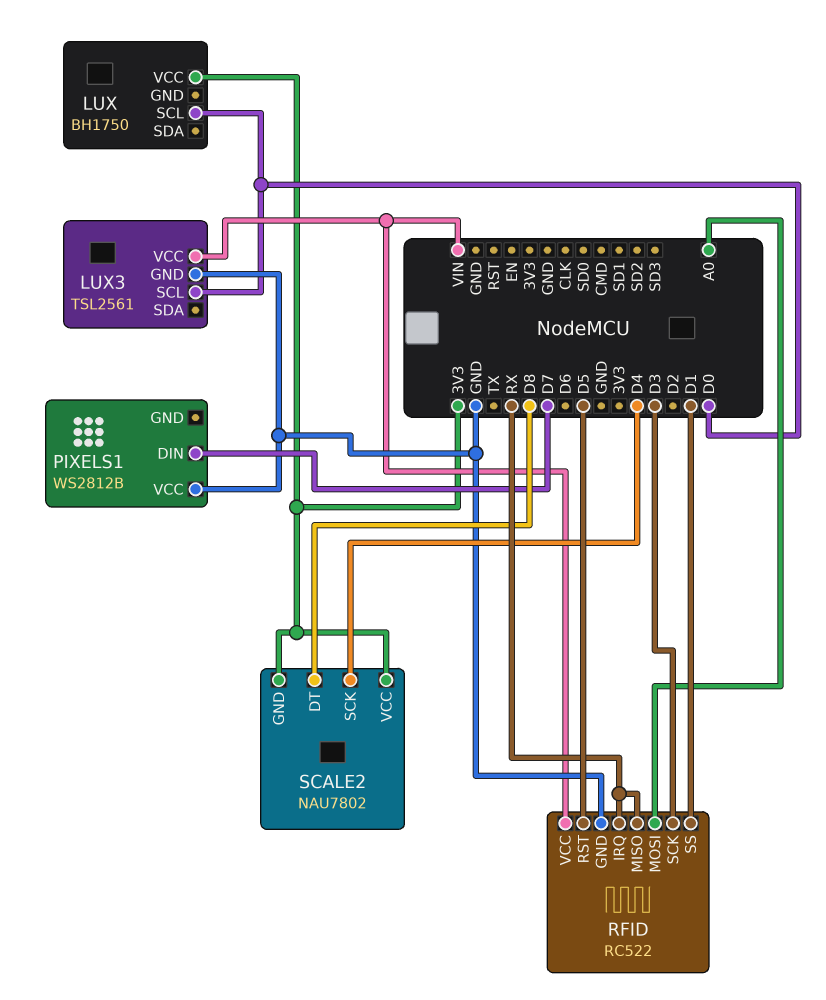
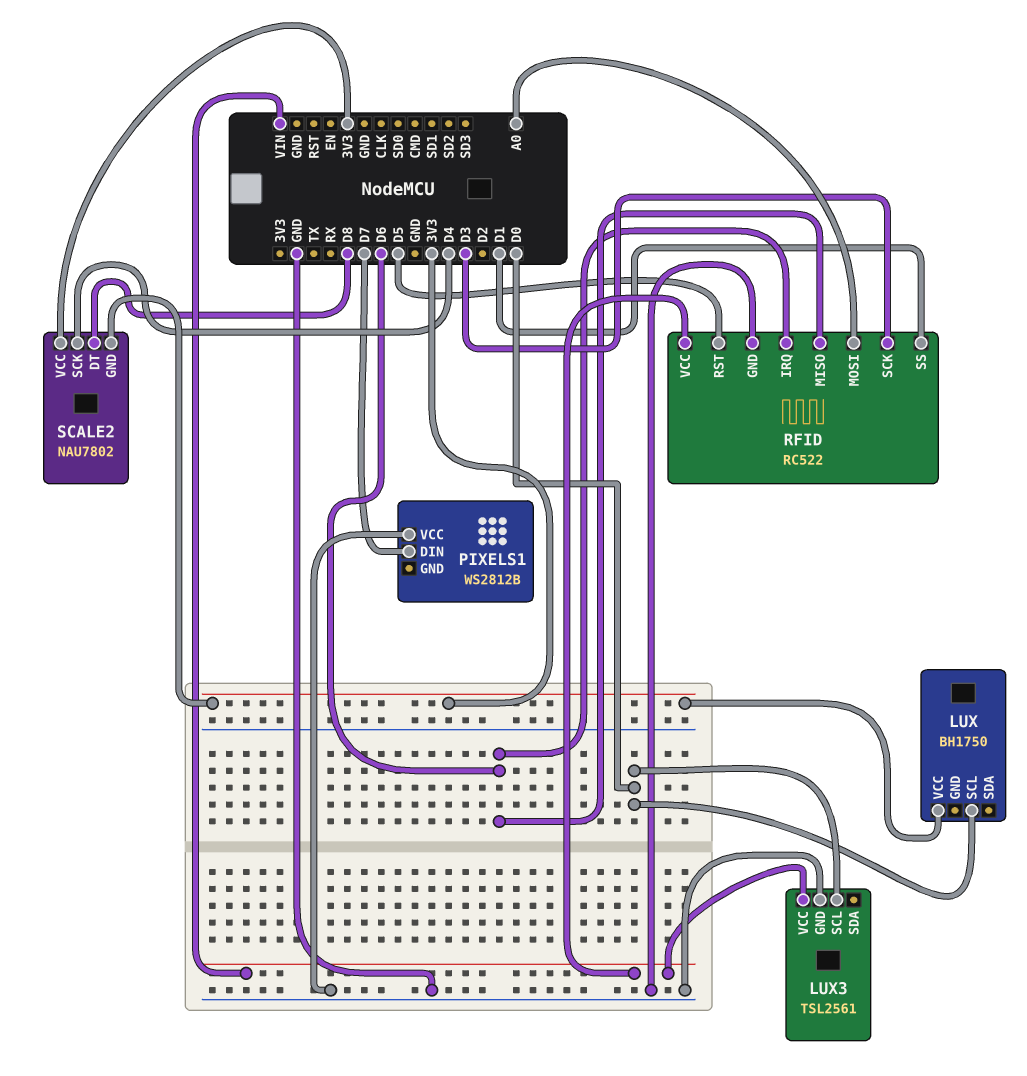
RFID pin IRQ: RX -> D6
RFID pin MISO: RX -> D6

